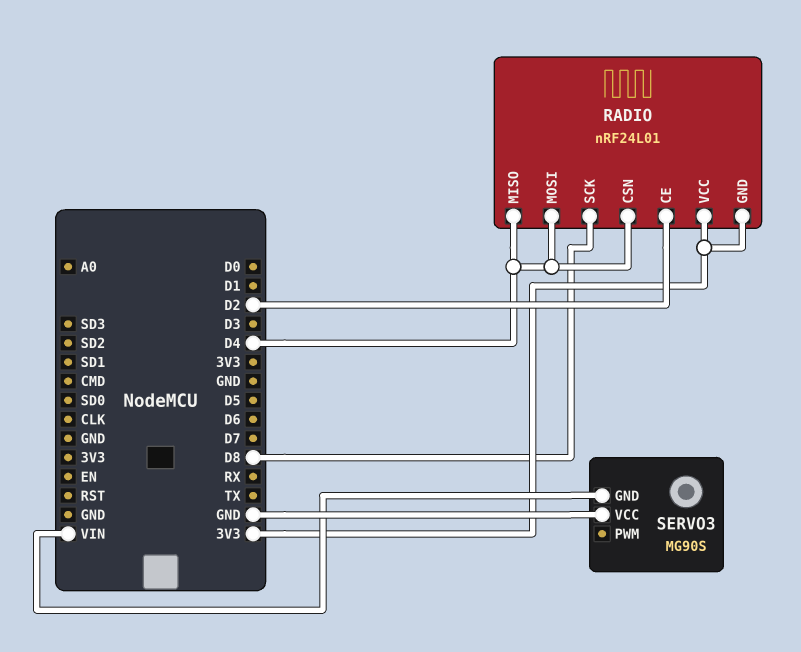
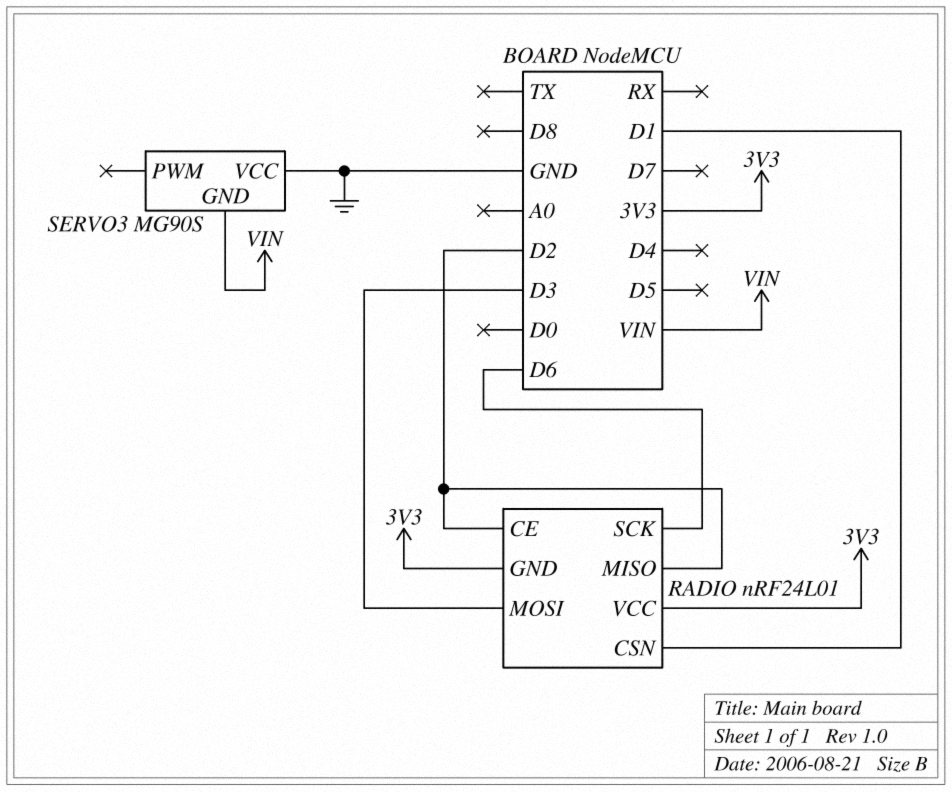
RADIO pin CSN: D4 -> D1
RADIO pin MISO: D4 -> D2
RADIO pin MOSI: D4 -> D3
RADIO pin SCK: D8 -> D6

